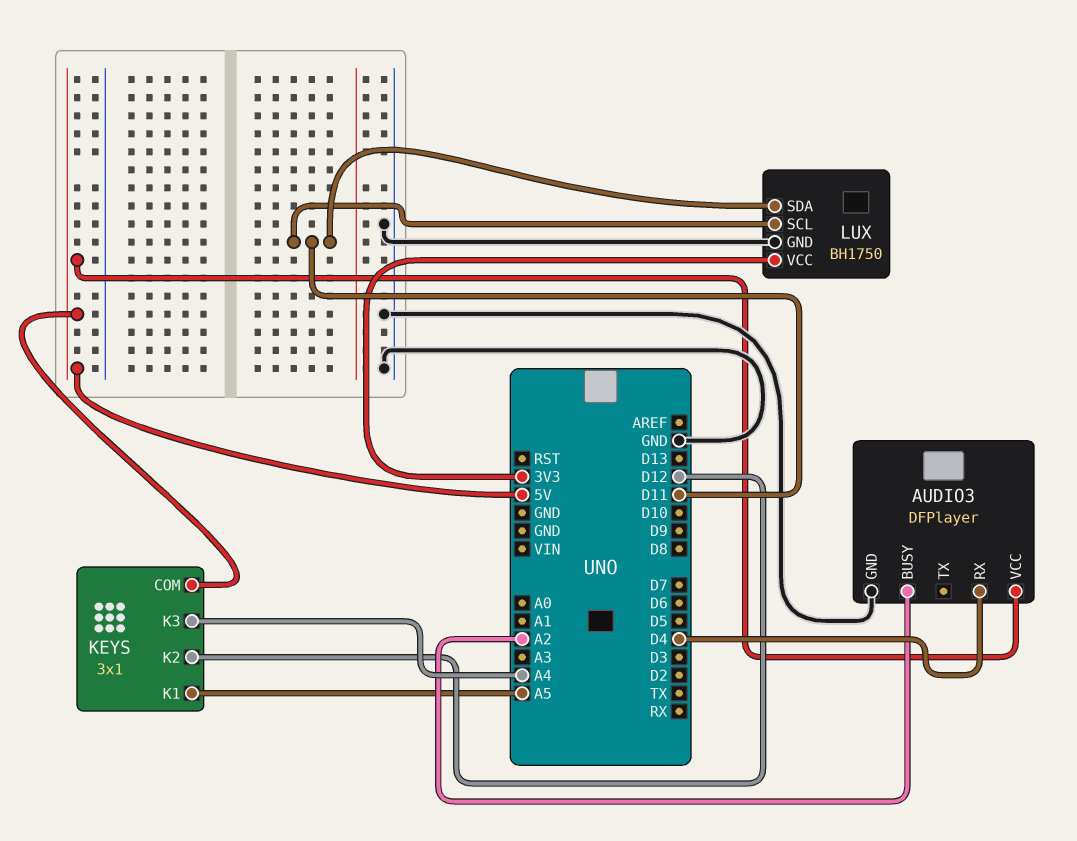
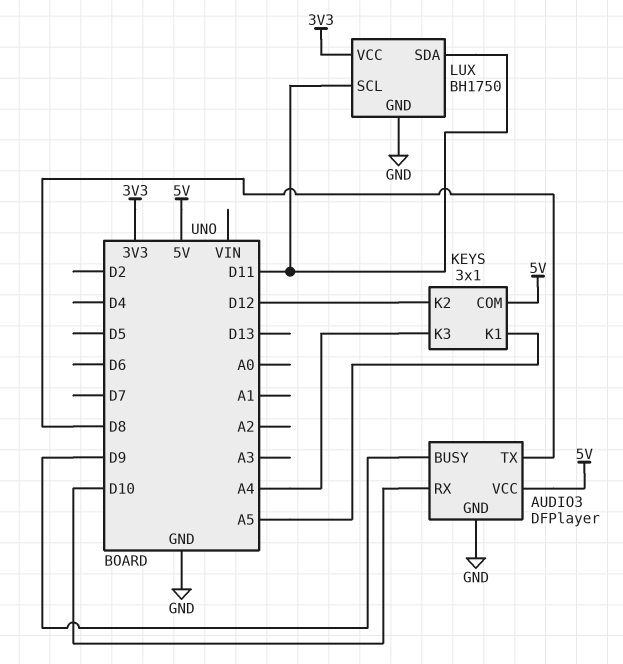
AUDIO3 pin BUSY: A2 -> D9
AUDIO3 pin RX: D4 -> D10
AUDIO3 pin TX: none -> D8

